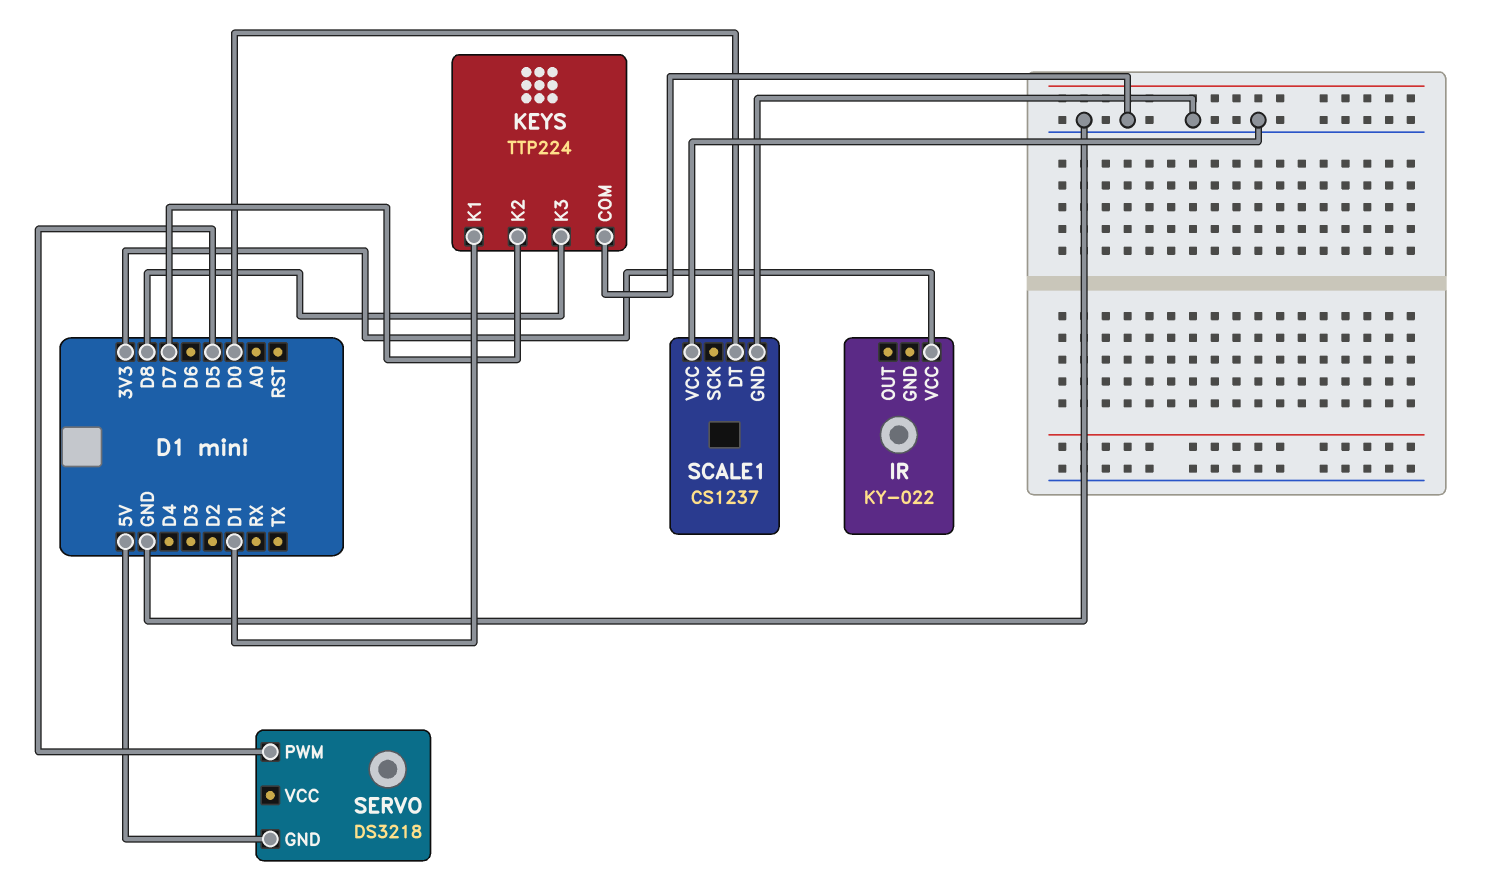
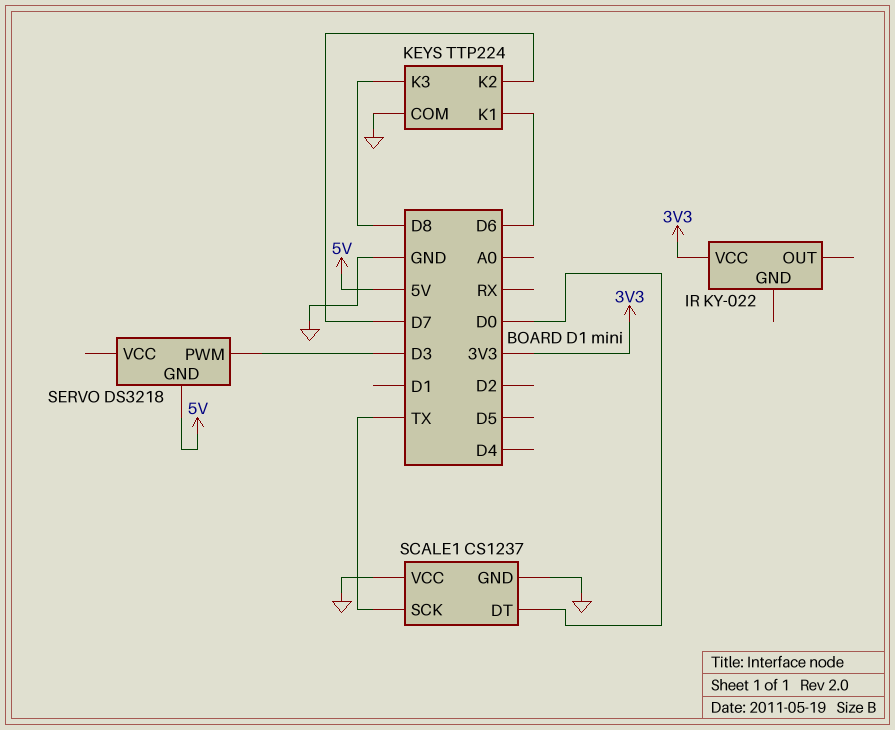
KEYS pin K1: D1 -> D6
SCALE1 pin SCK: none -> TX
SERVO pin PWM: D5 -> D3

